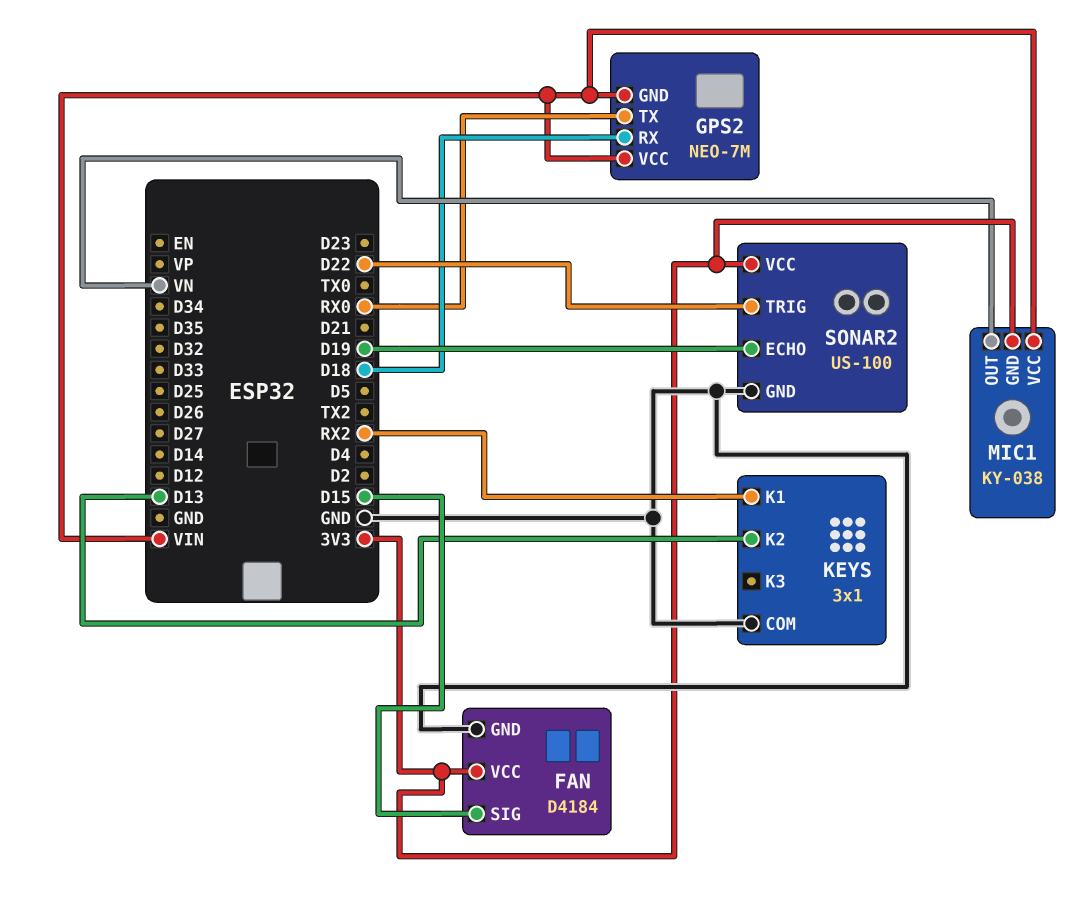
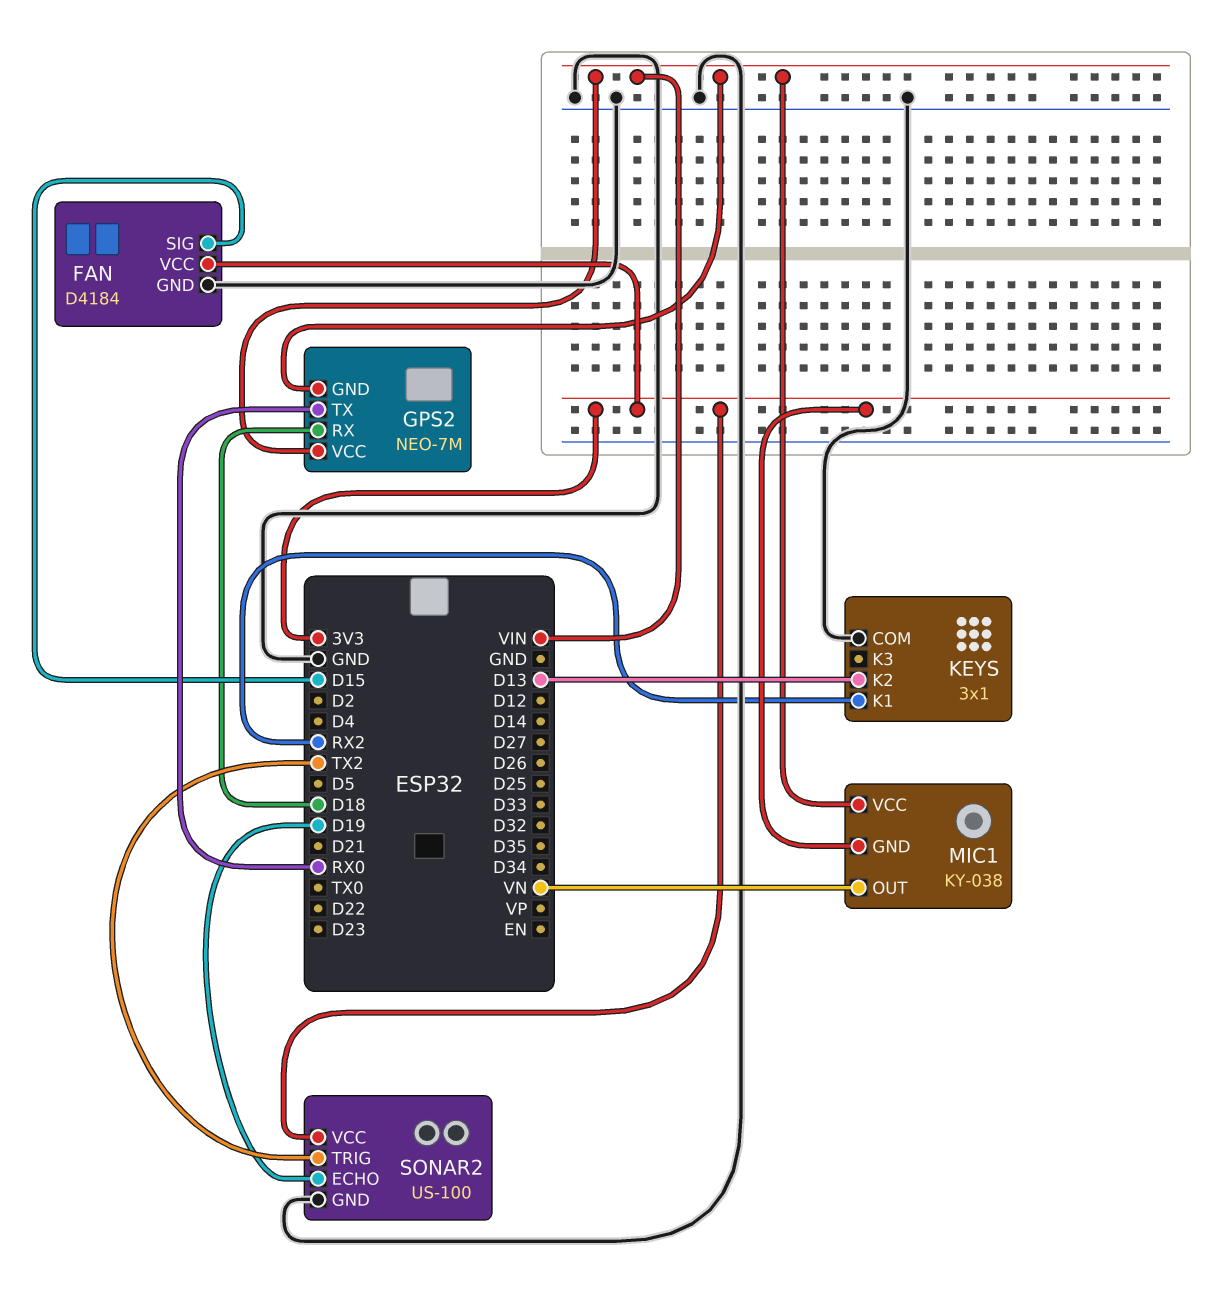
SONAR2 pin TRIG: D22 -> TX2

